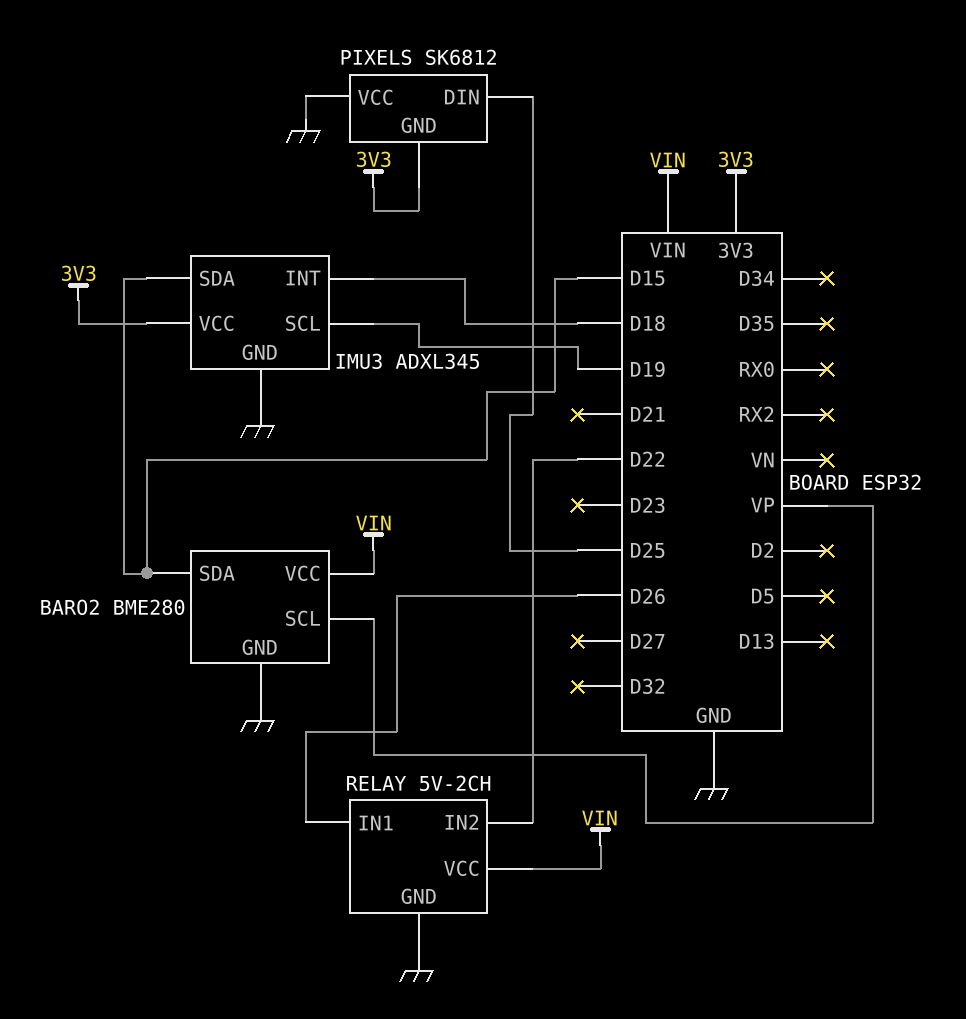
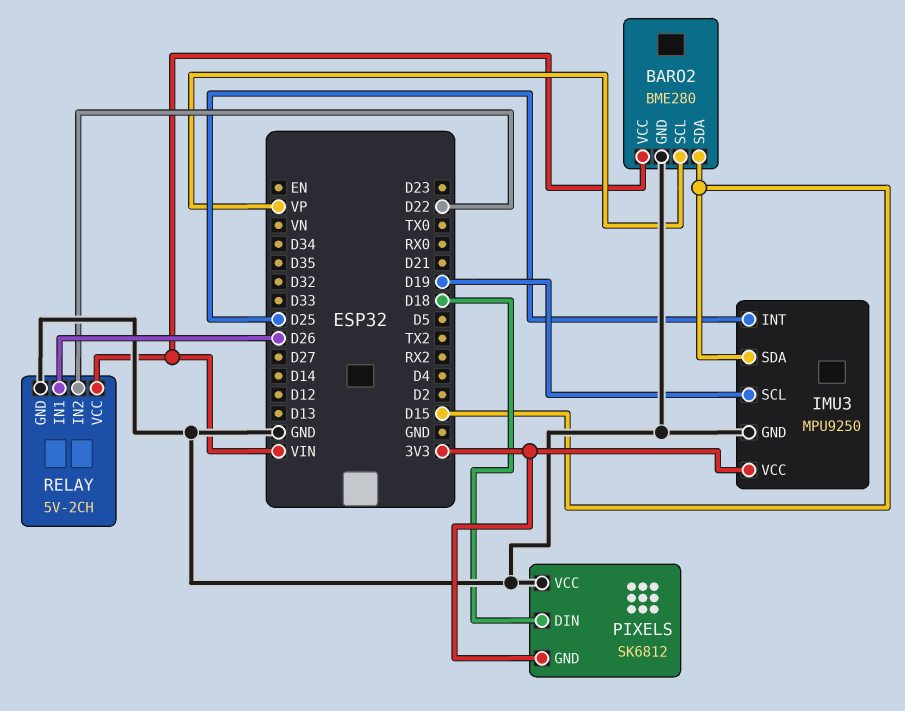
IMU3: ADXL345 -> MPU9250
IMU3 pin INT: D18 -> D25
PIXELS pin DIN: D25 -> D18

